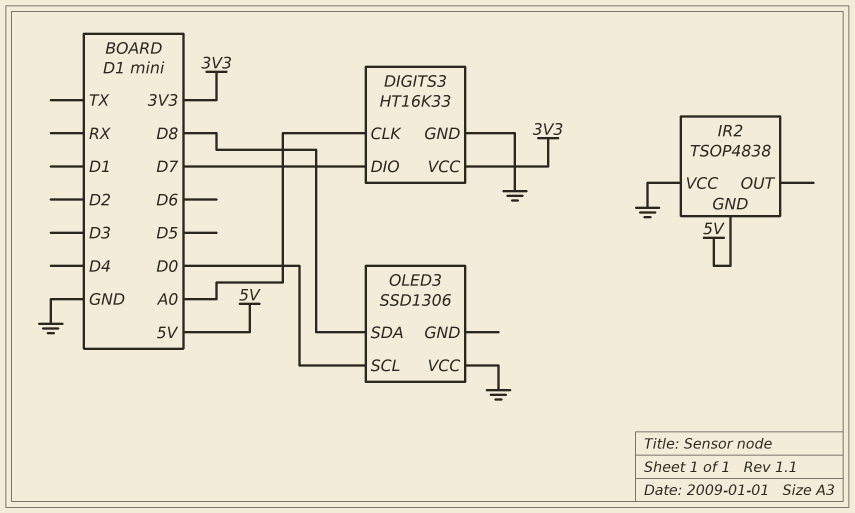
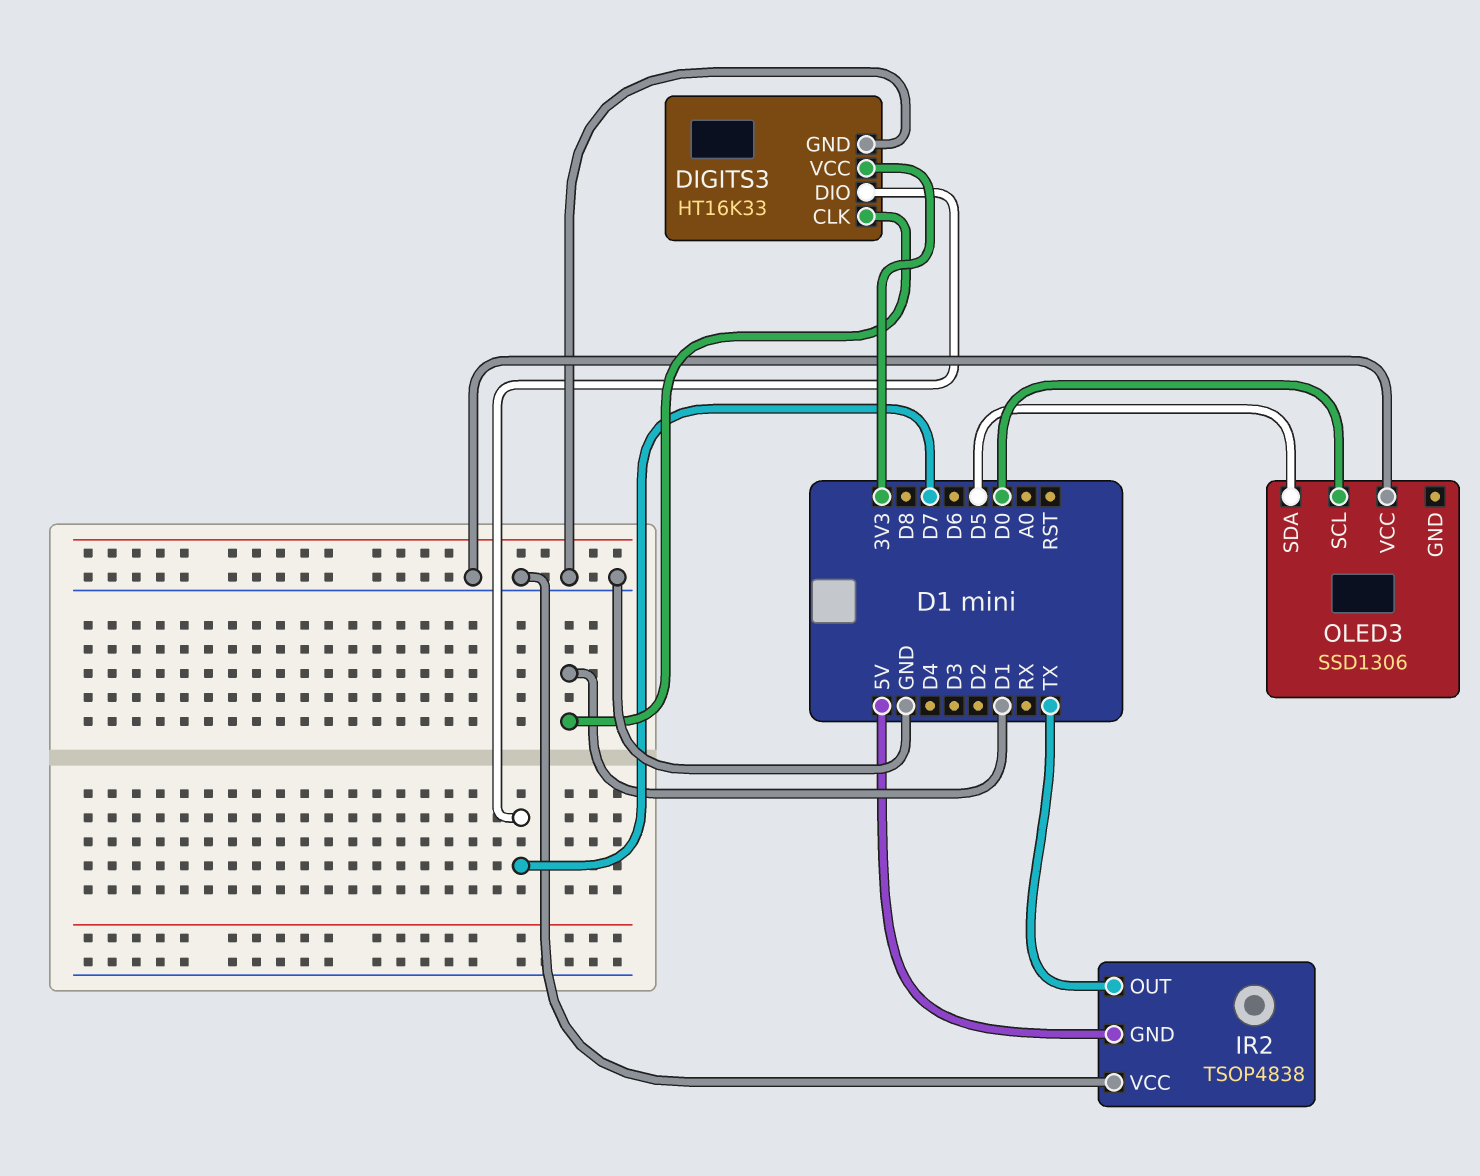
DIGITS3 pin CLK: A0 -> D1
IR2 pin OUT: none -> TX
OLED3 pin SDA: D8 -> D5

